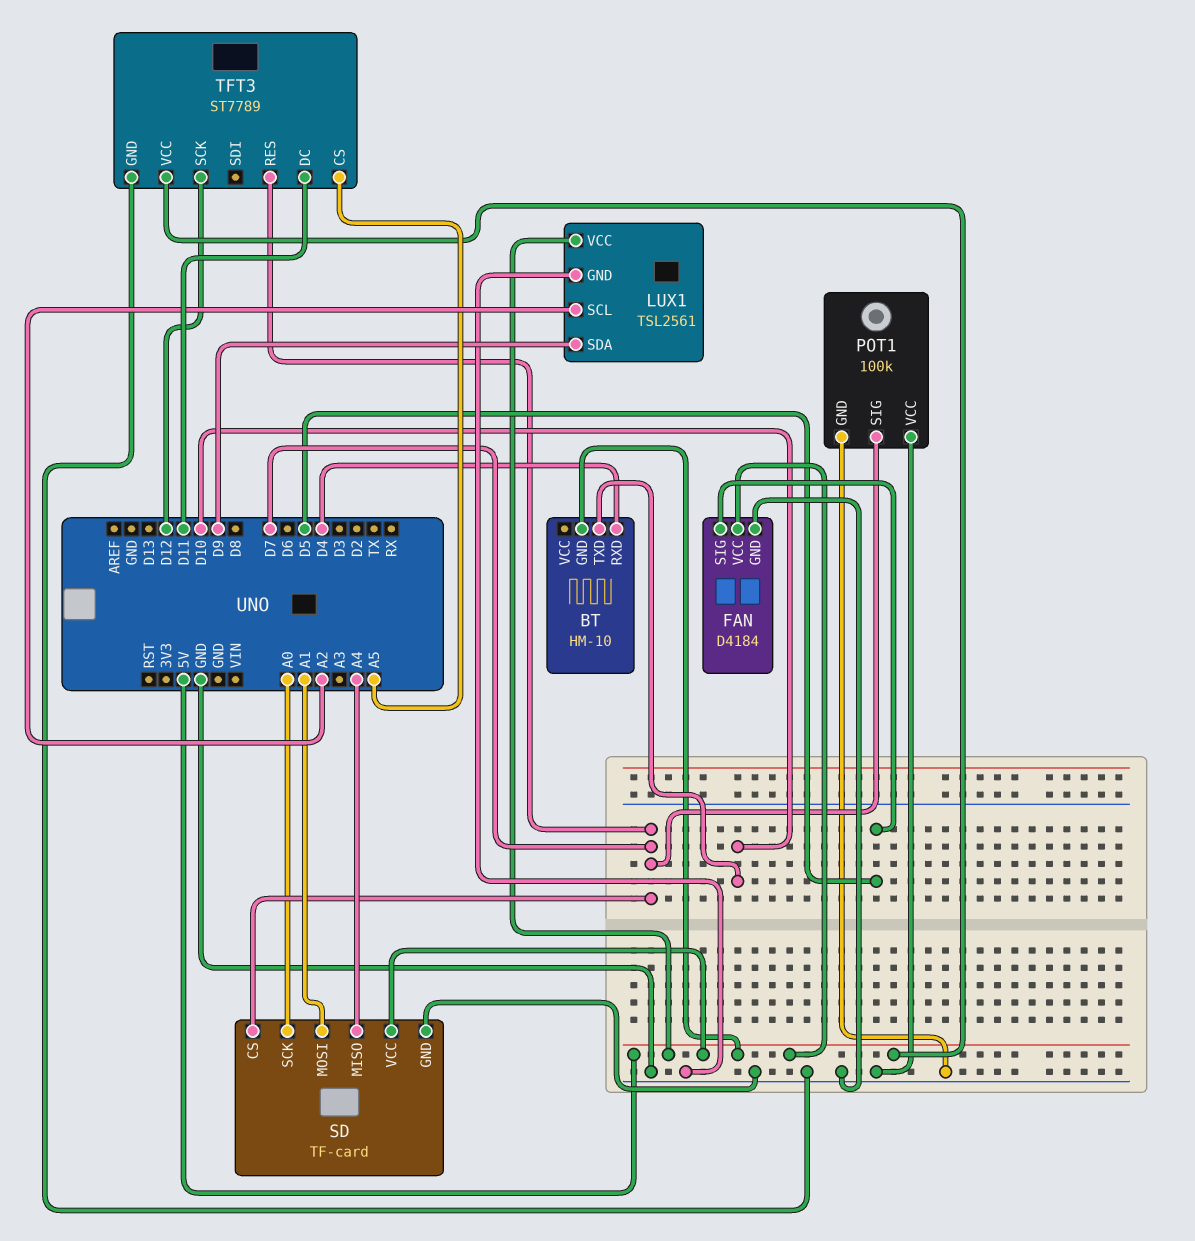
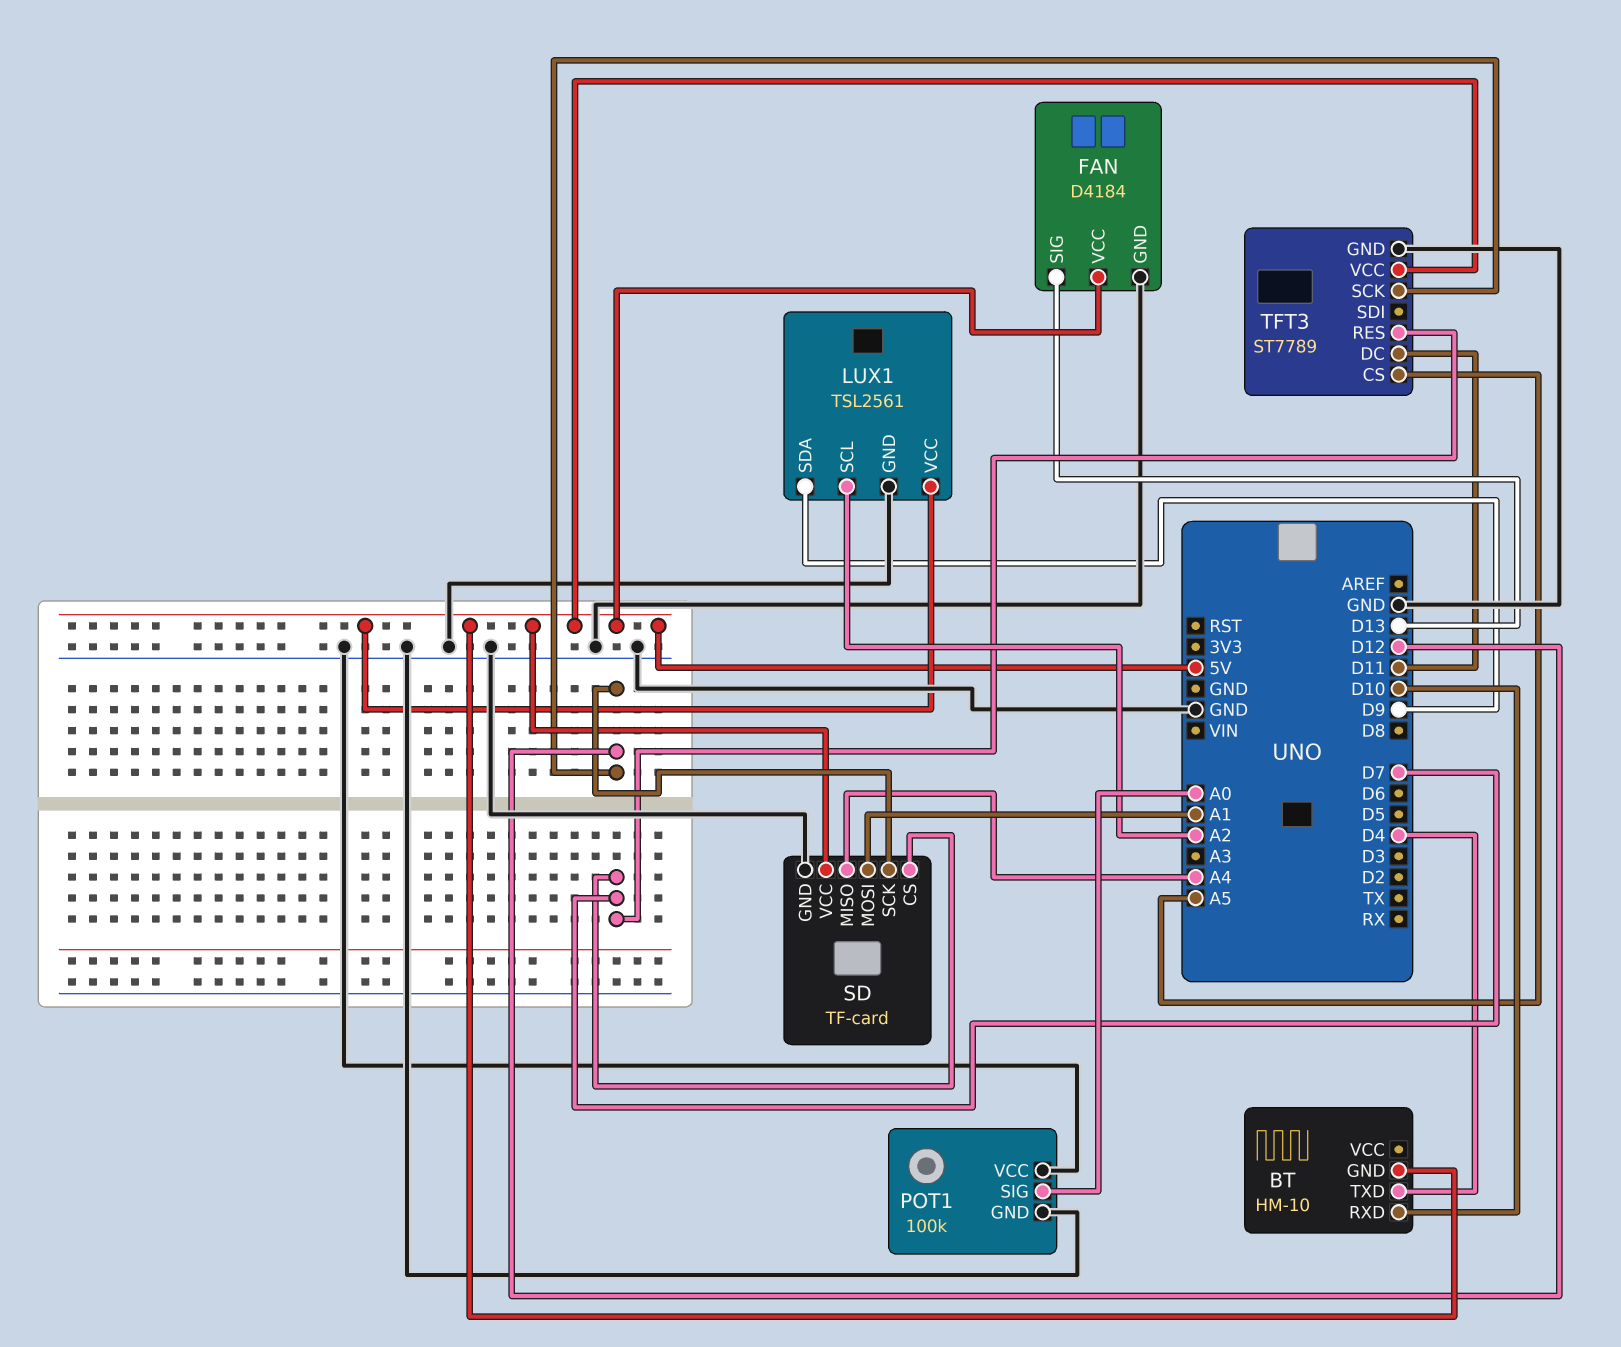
BT pin RXD: D4 -> D10
BT pin TXD: D10 -> D4
FAN pin SIG: D5 -> D13
POT1 pin SIG: D7 -> A0
SD pin SCK: A0 -> D12

